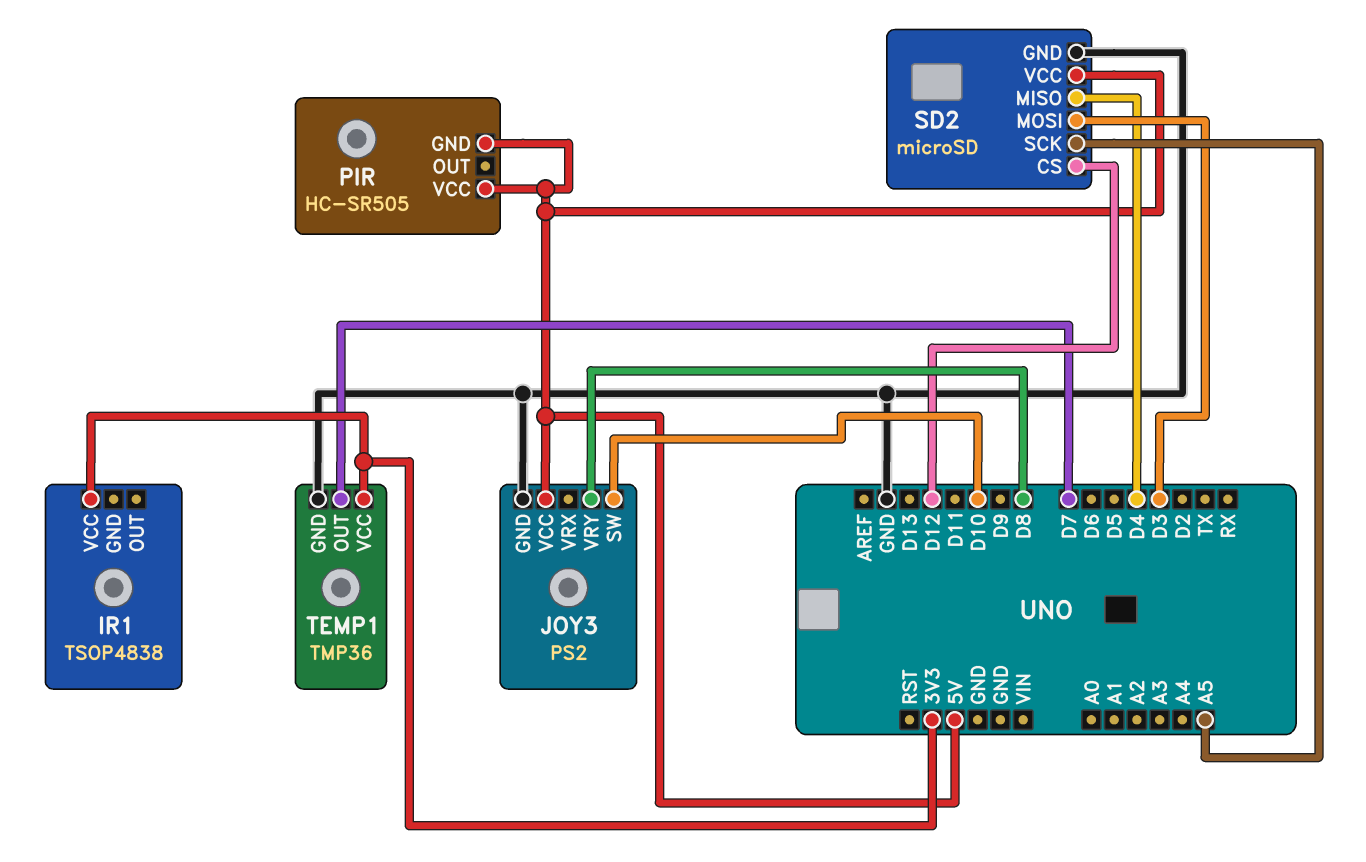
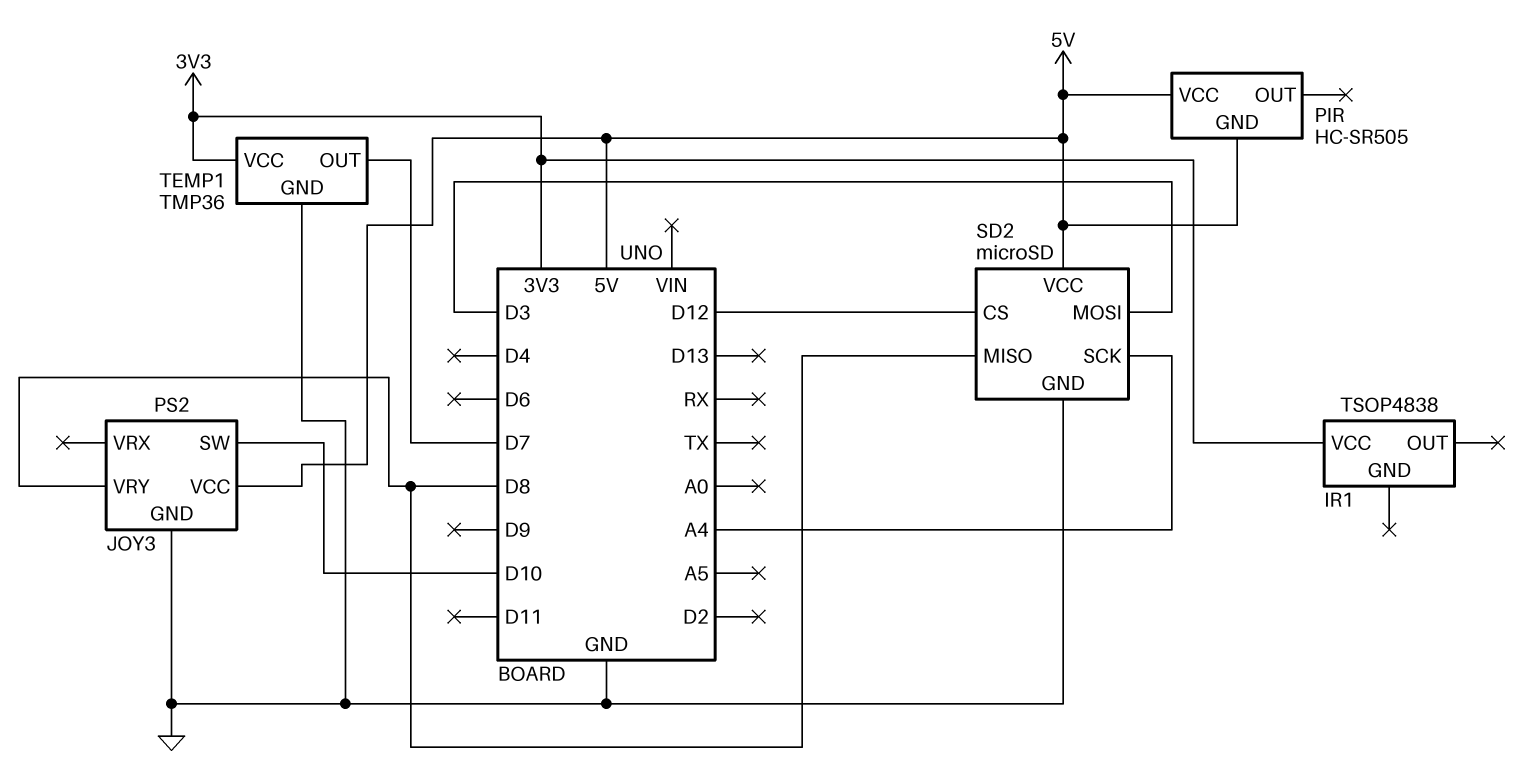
SD2 pin MISO: D4 -> D8
SD2 pin SCK: A5 -> A4

